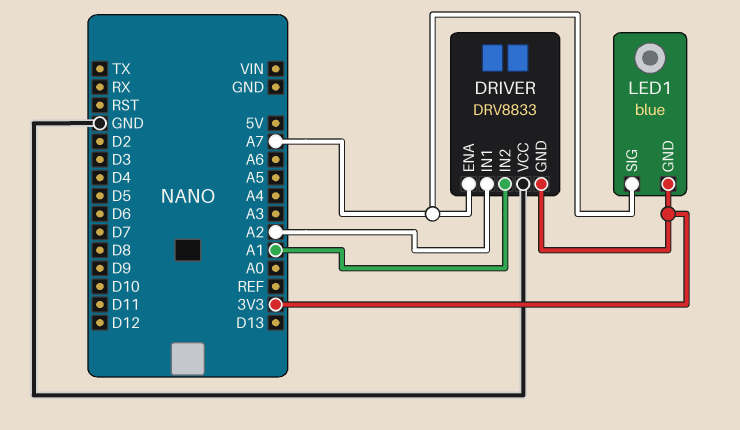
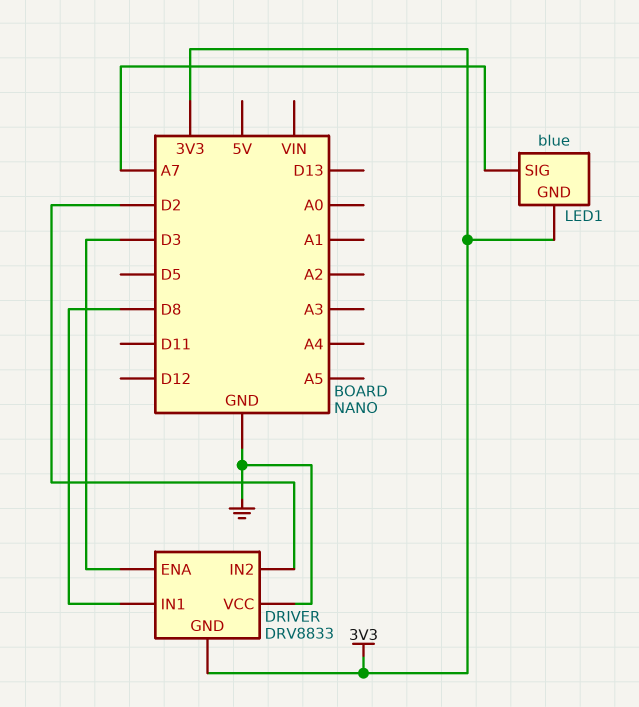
DRIVER pin ENA: A7 -> D3
DRIVER pin IN1: A2 -> D8
DRIVER pin IN2: A1 -> D2

